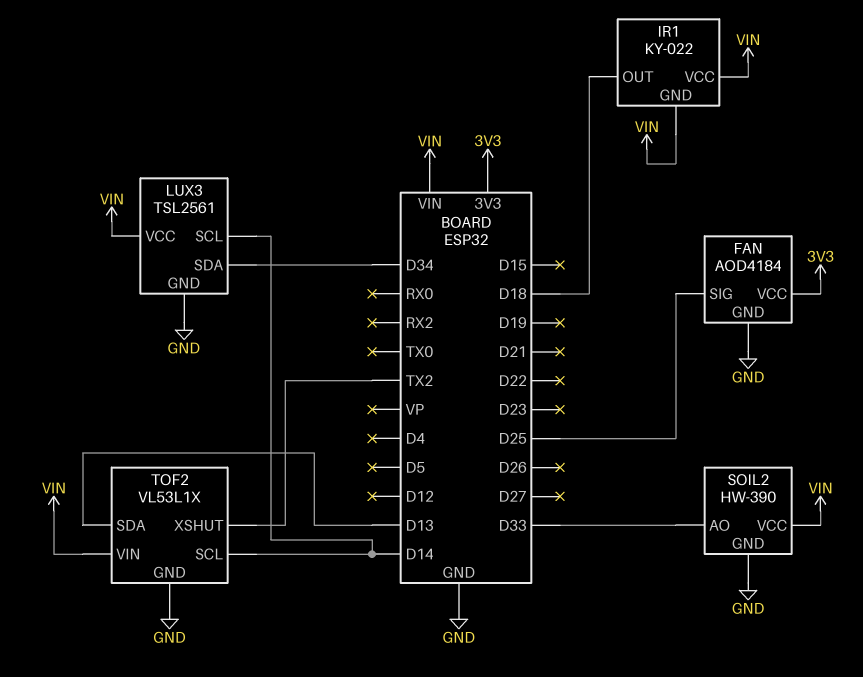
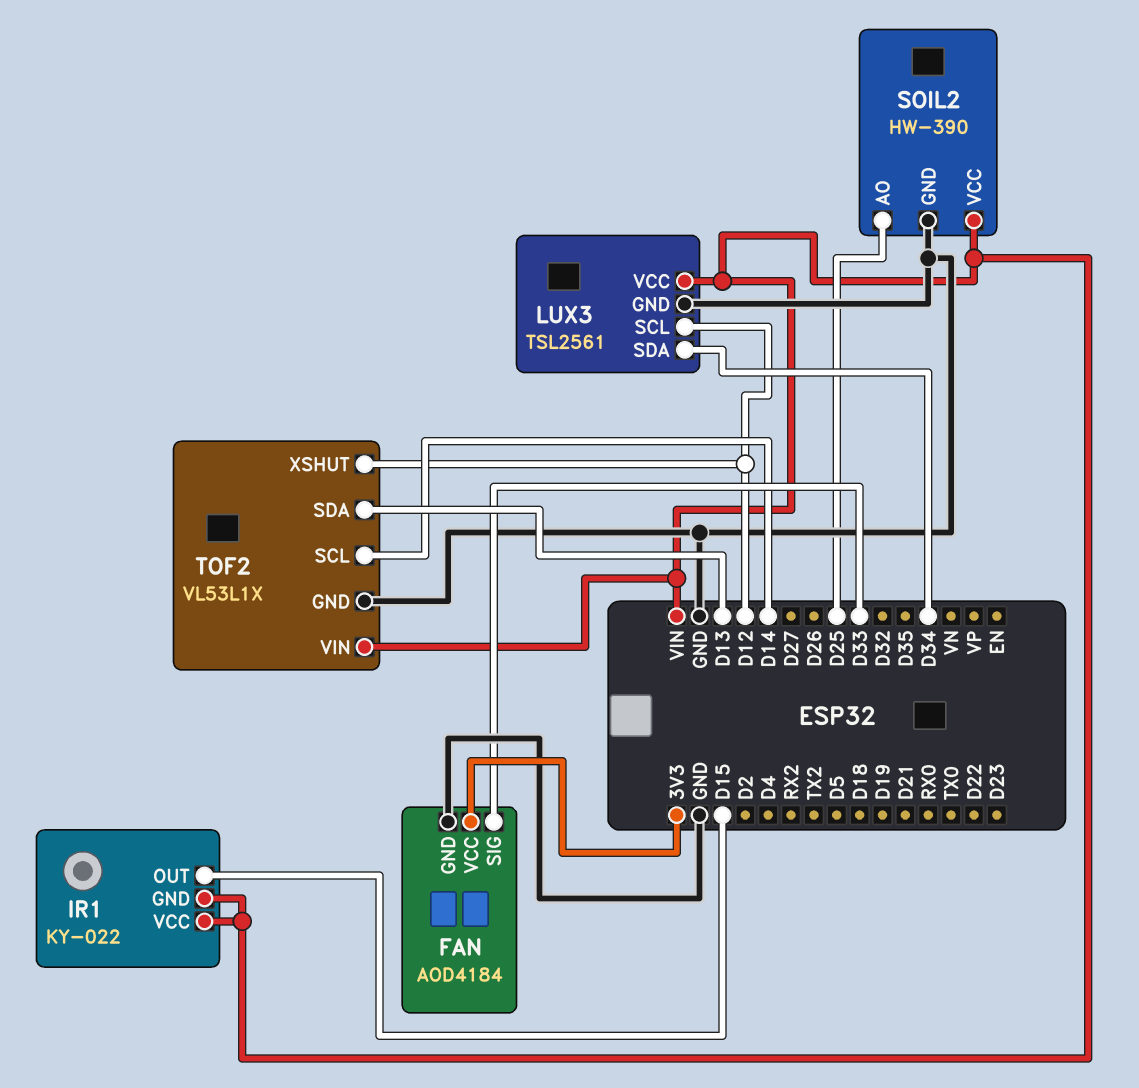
FAN pin SIG: D25 -> D33
IR1 pin OUT: D18 -> D15
LUX3 pin SCL: D14 -> D12
SOIL2 pin AO: D33 -> D25
TOF2 pin XSHUT: TX2 -> D12

